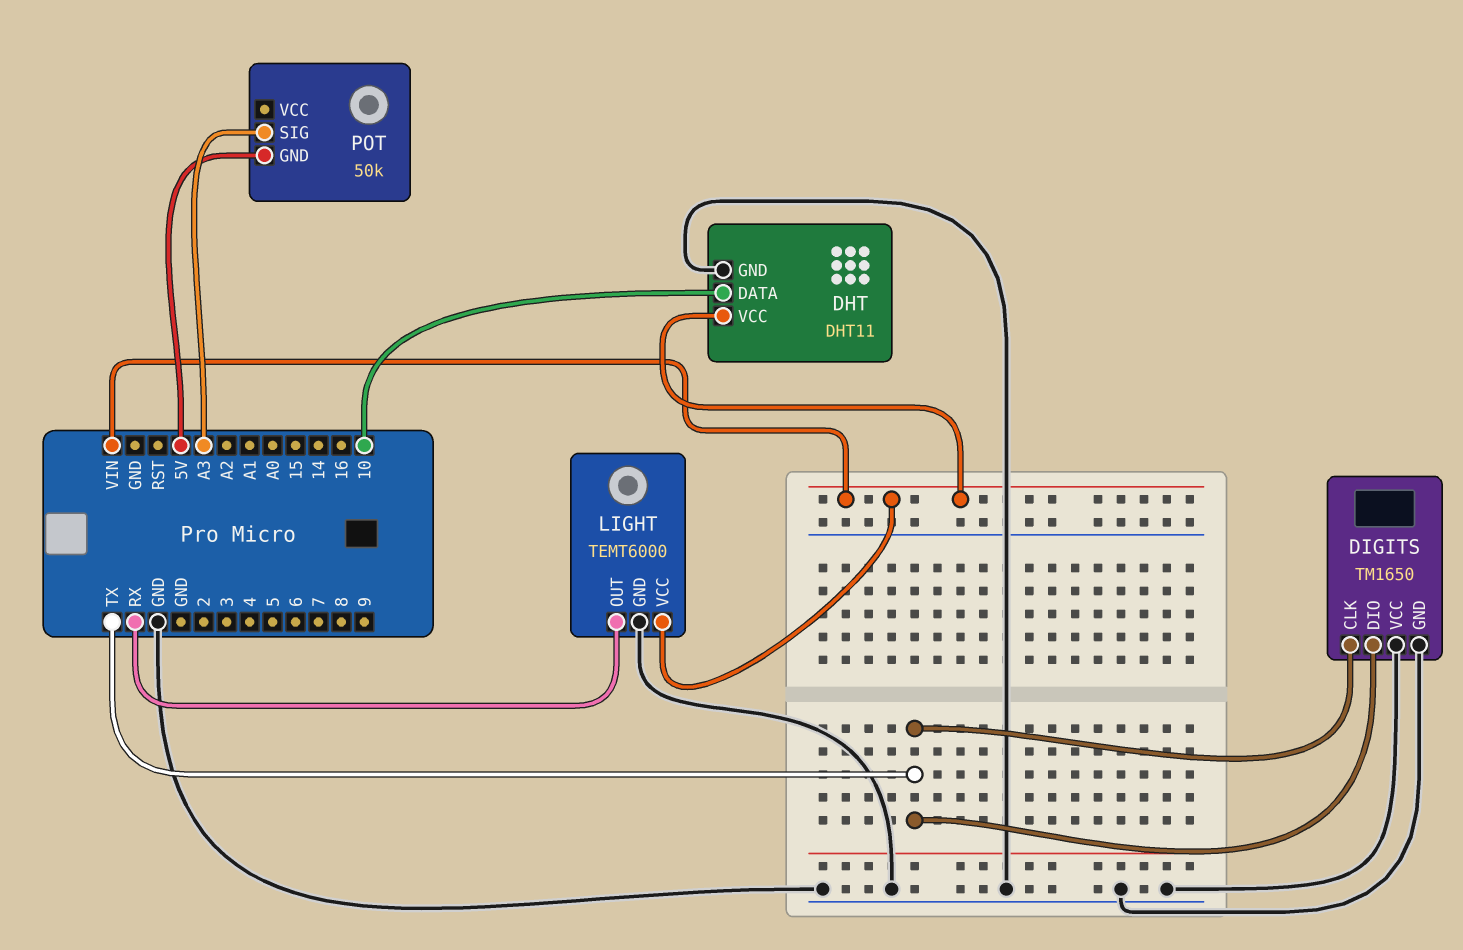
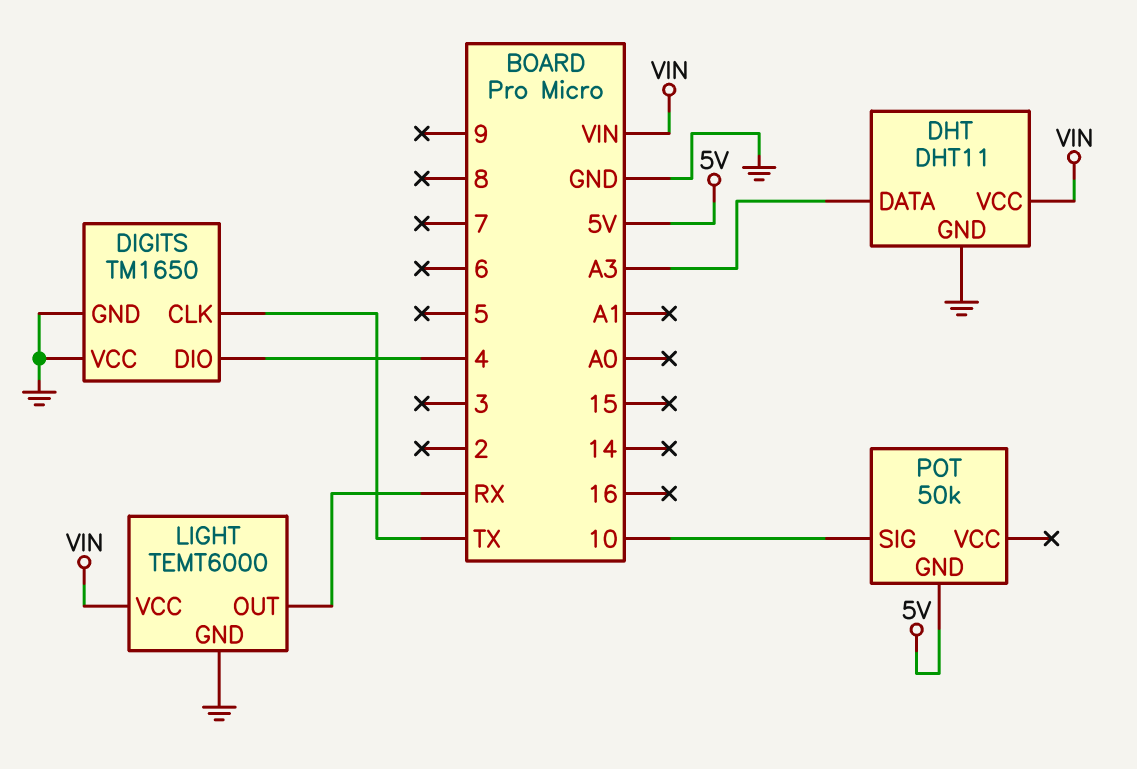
DHT pin DATA: 10 -> A3
DIGITS pin DIO: TX -> 4
POT pin SIG: A3 -> 10

